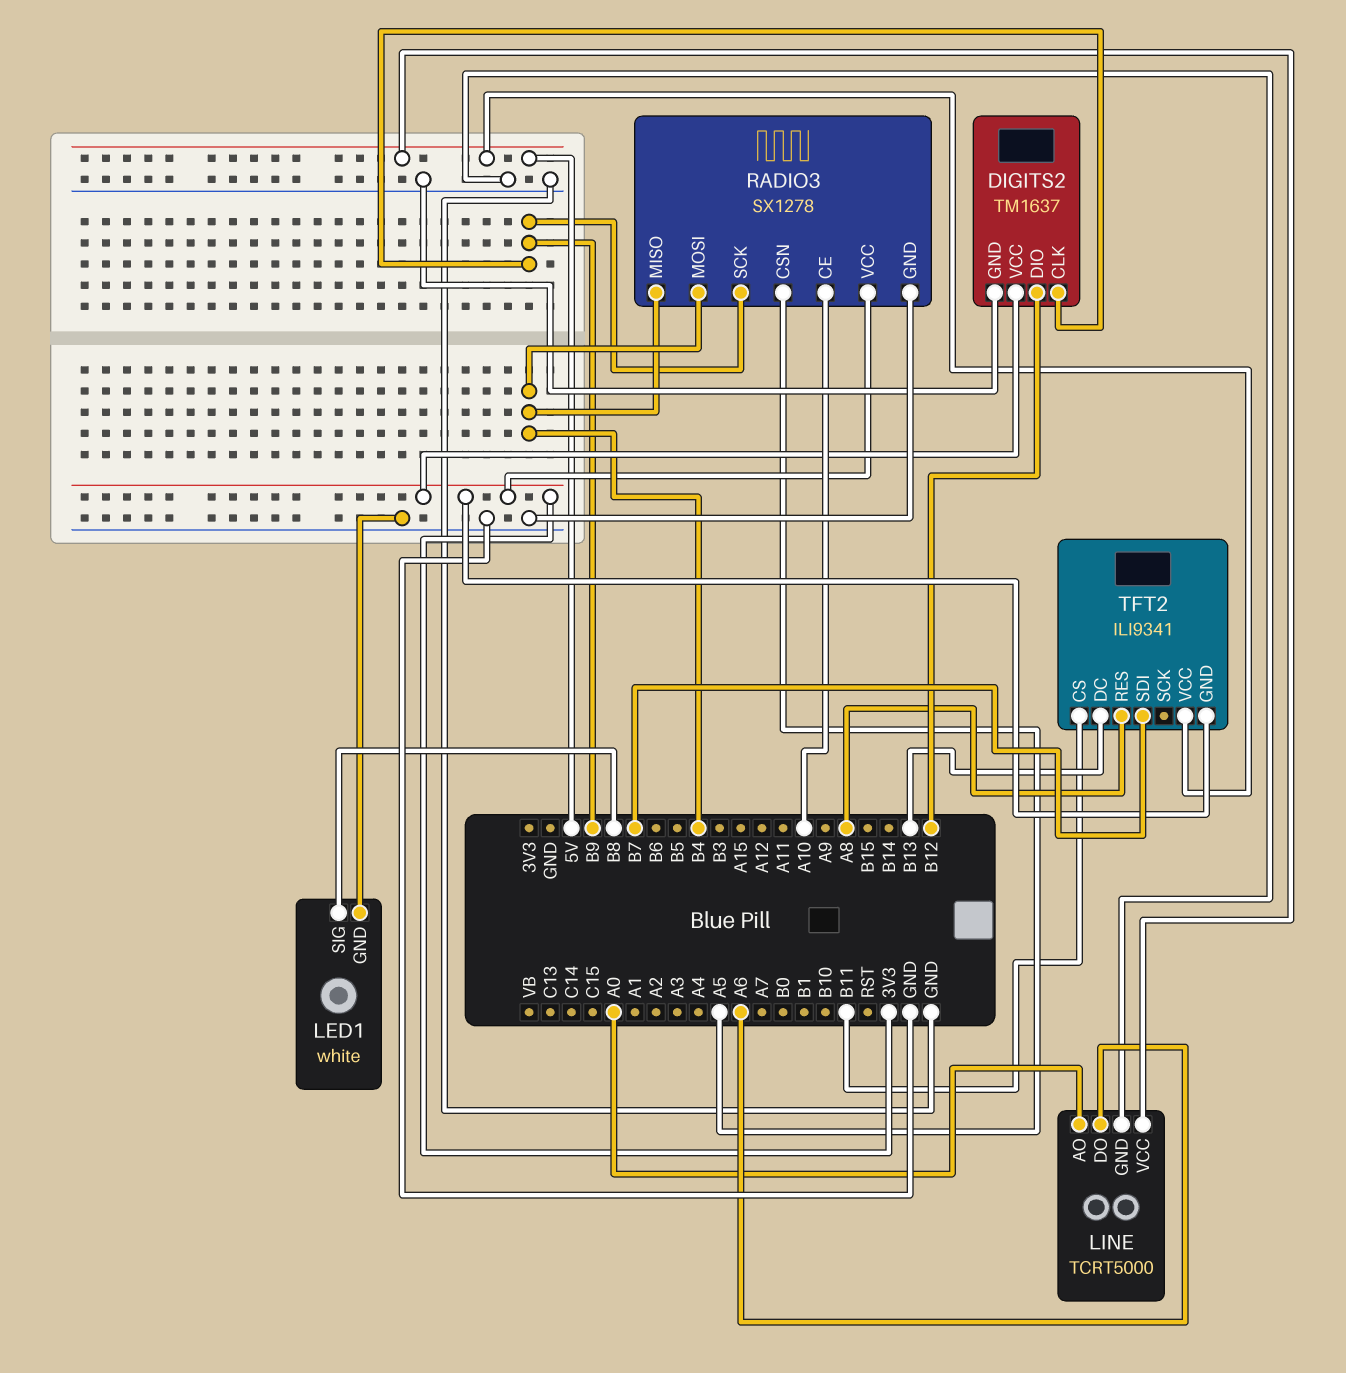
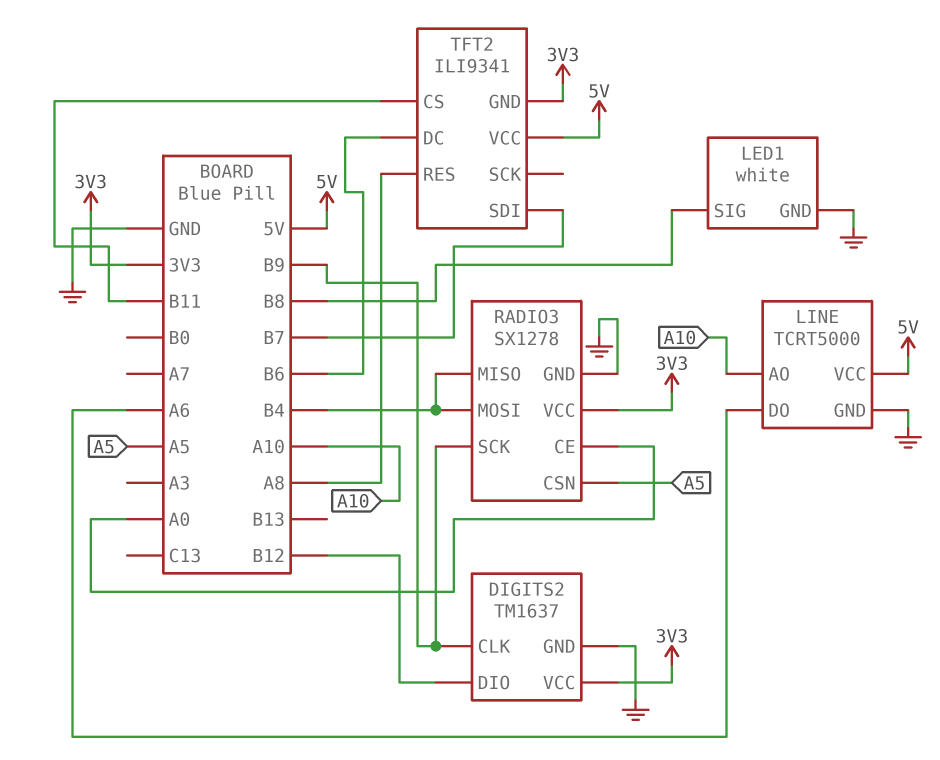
LINE pin AO: A0 -> A10
RADIO3 pin CE: A10 -> A0
TFT2 pin DC: B13 -> B6

